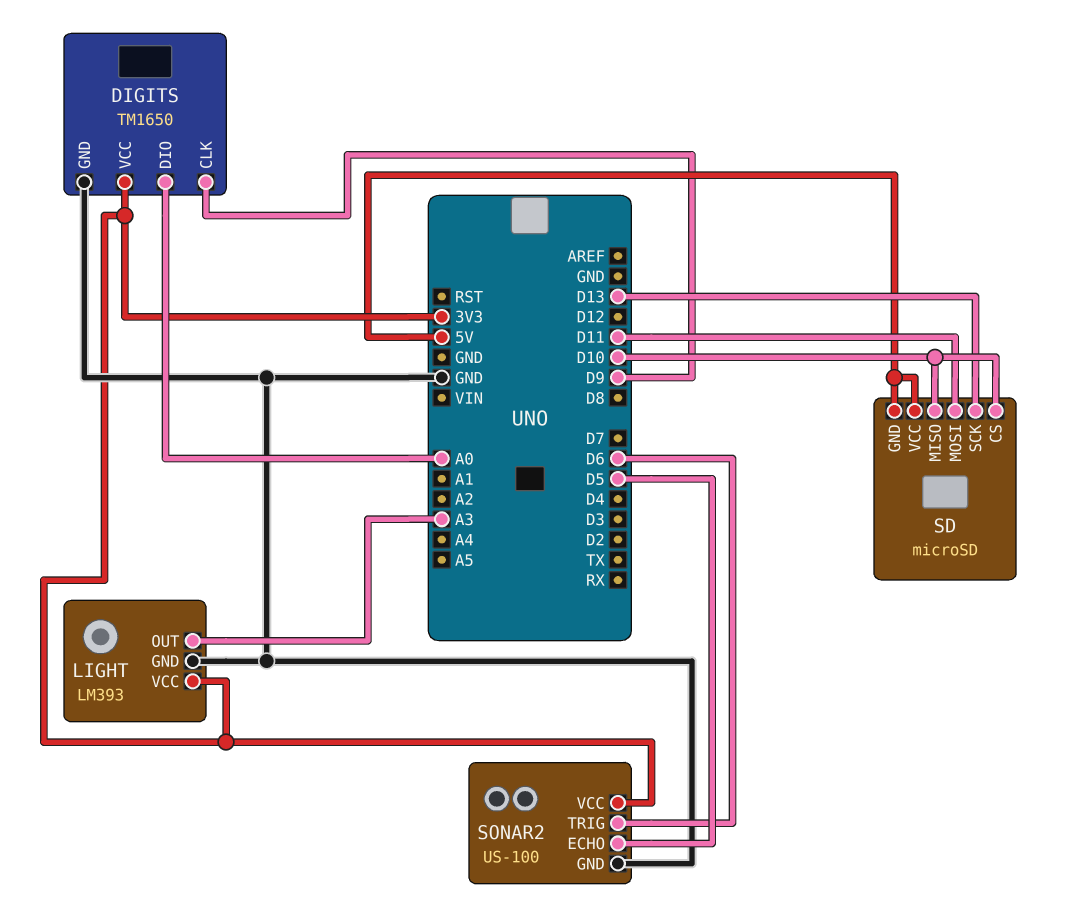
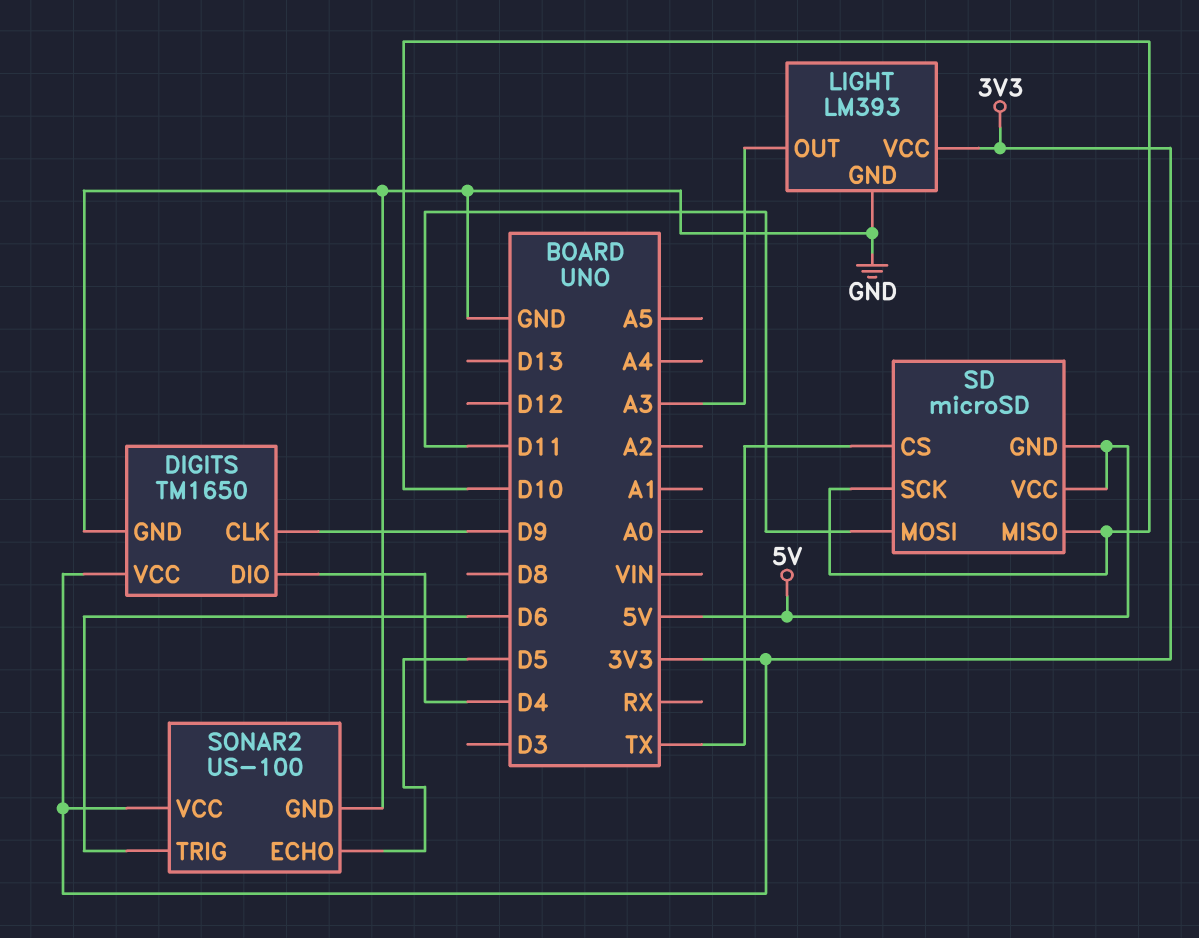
DIGITS pin DIO: A0 -> D4
SD pin CS: D10 -> TX
SD pin SCK: D13 -> D10

